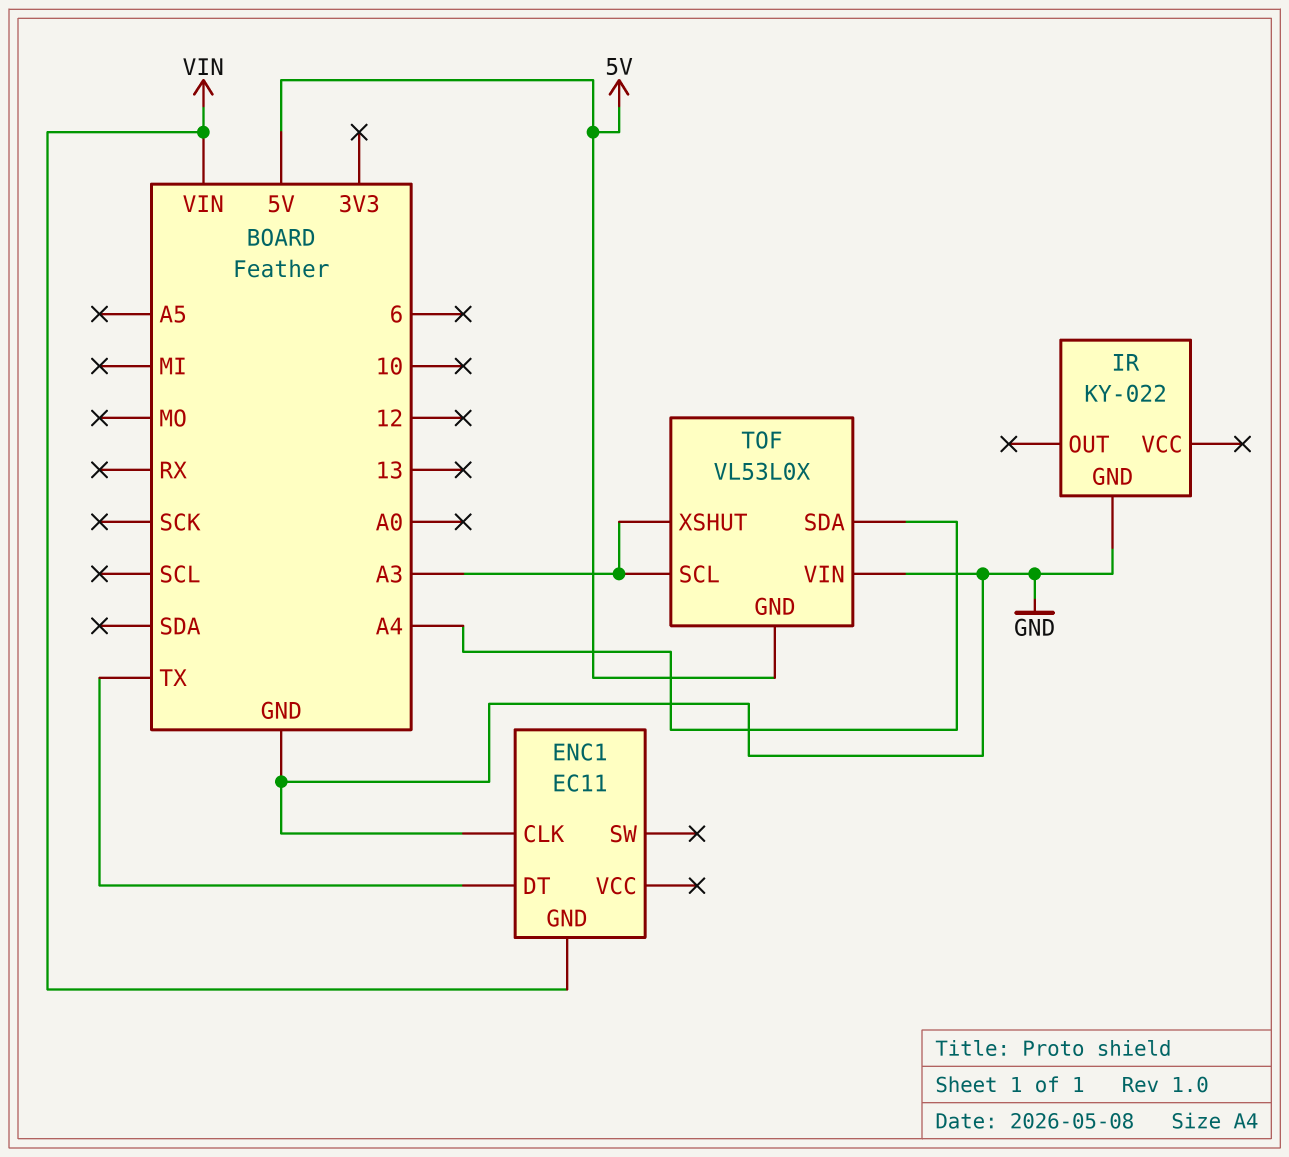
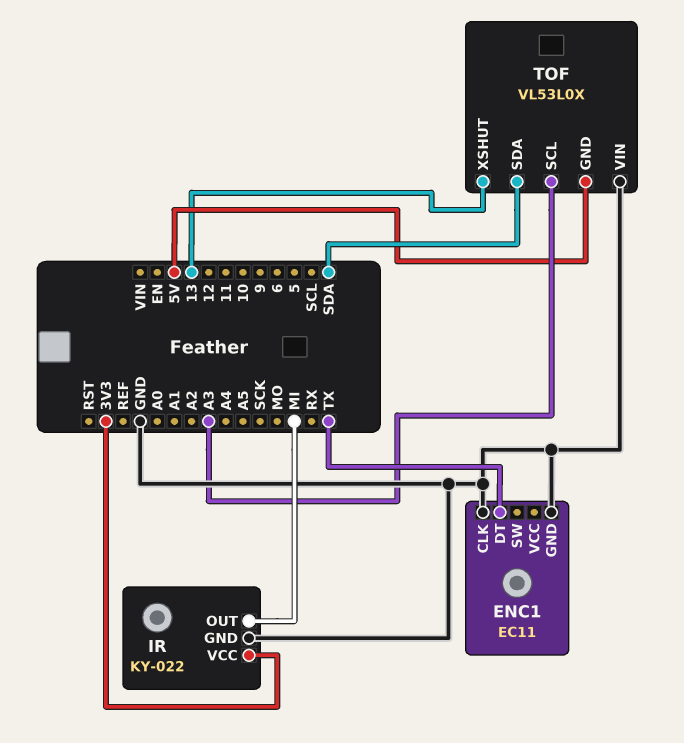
ENC1 pin GND: VIN -> GND
IR pin OUT: none -> MI
IR pin VCC: none -> 3V3
TOF pin SDA: A4 -> SDA
TOF pin XSHUT: A3 -> 13

